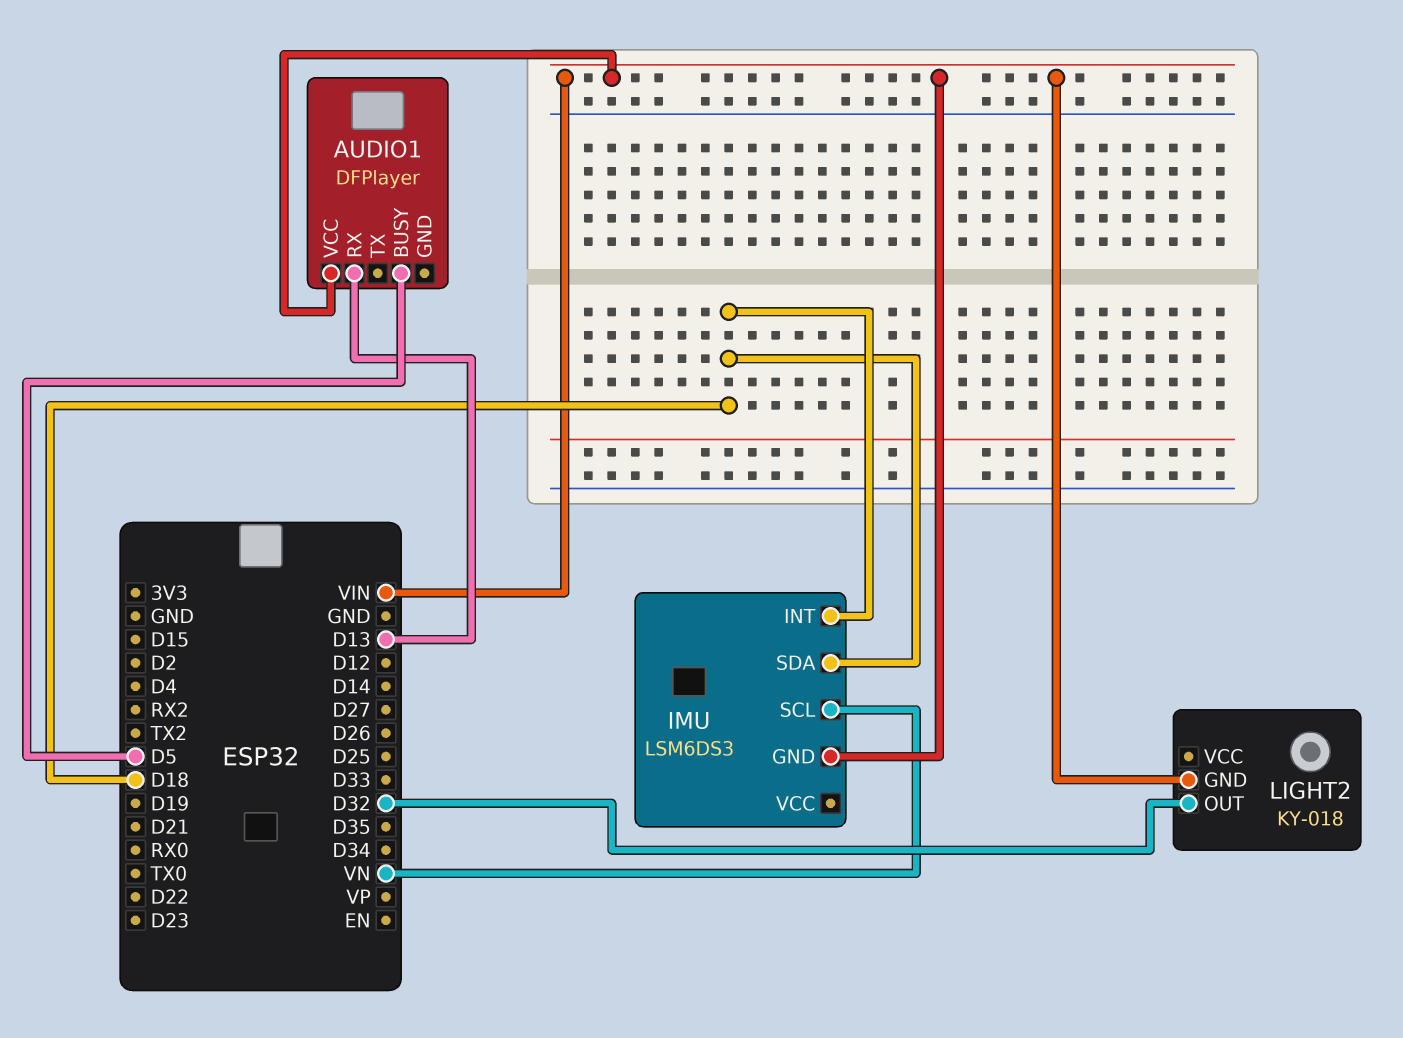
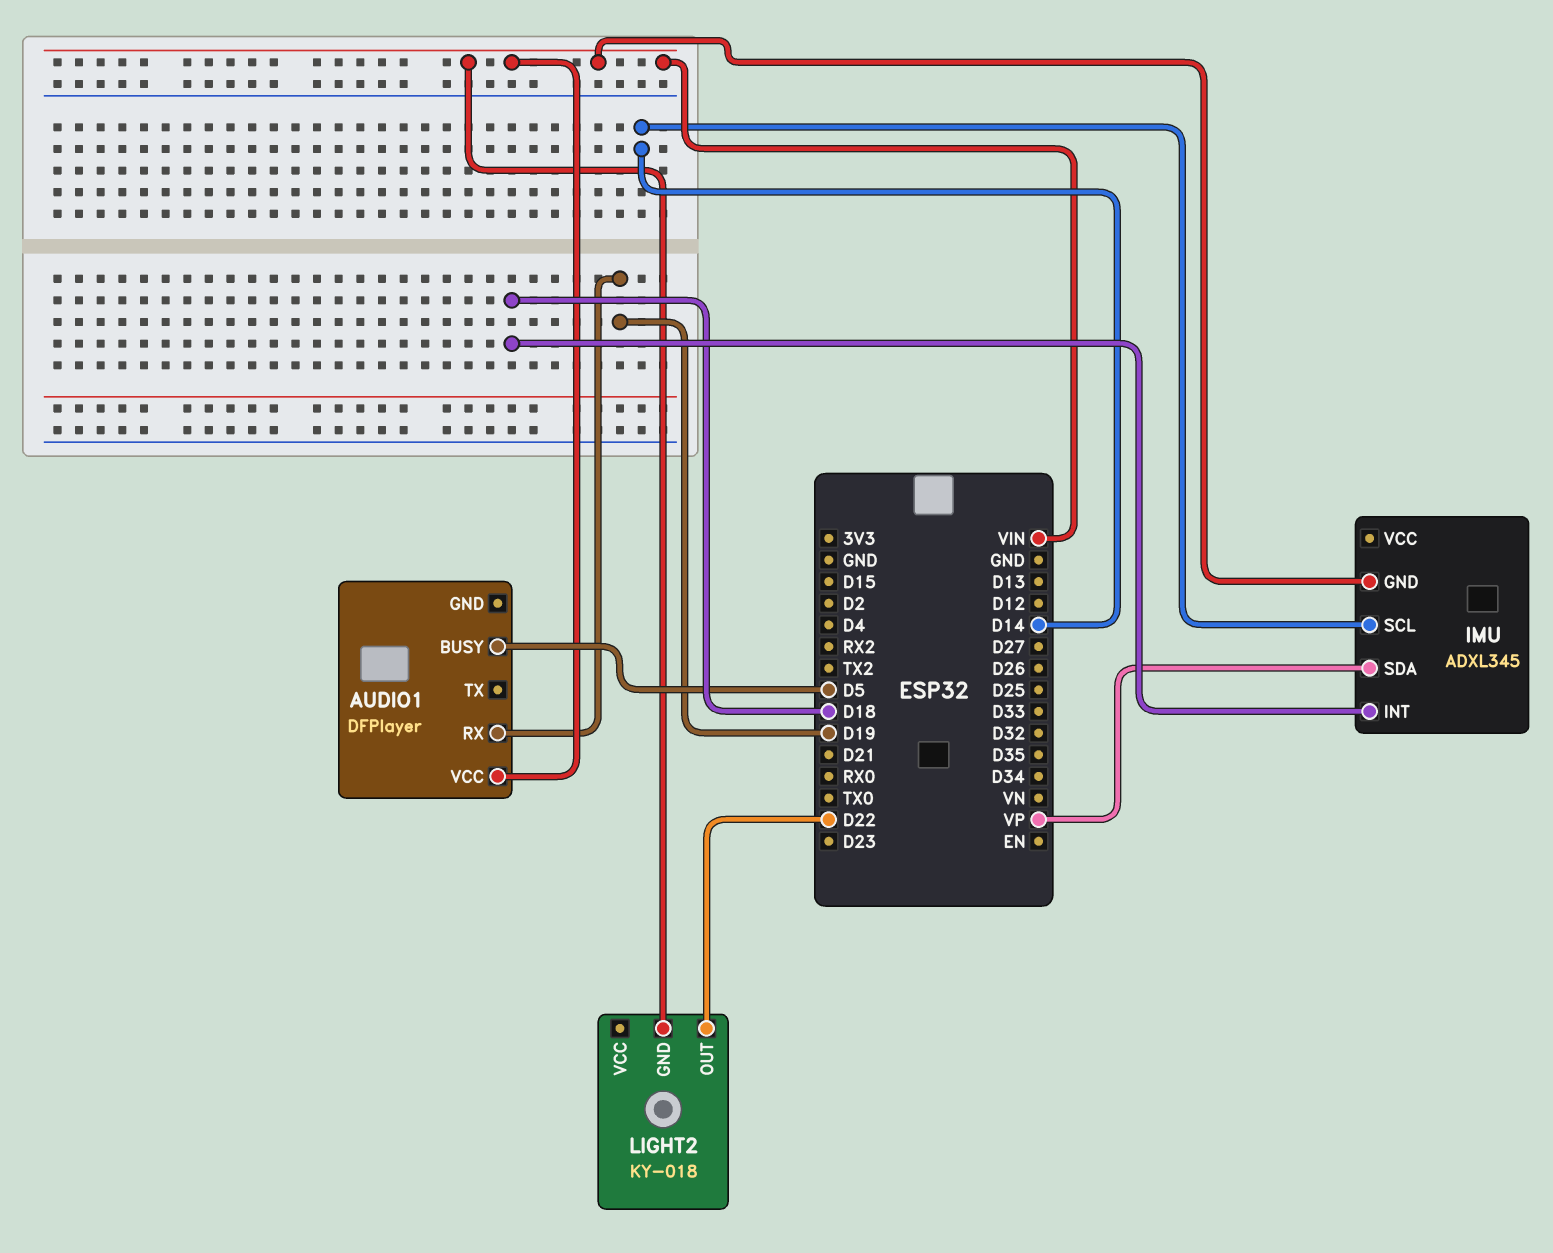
AUDIO1 pin RX: D13 -> D19
IMU: LSM6DS3 -> ADXL345
IMU pin SCL: VN -> D14
IMU pin SDA: D18 -> VP
LIGHT2 pin OUT: D32 -> D22

